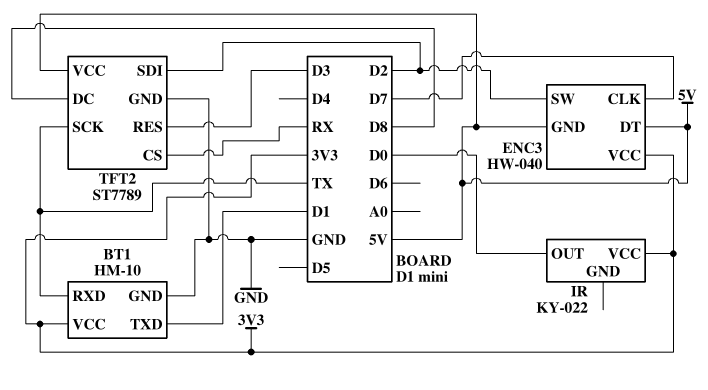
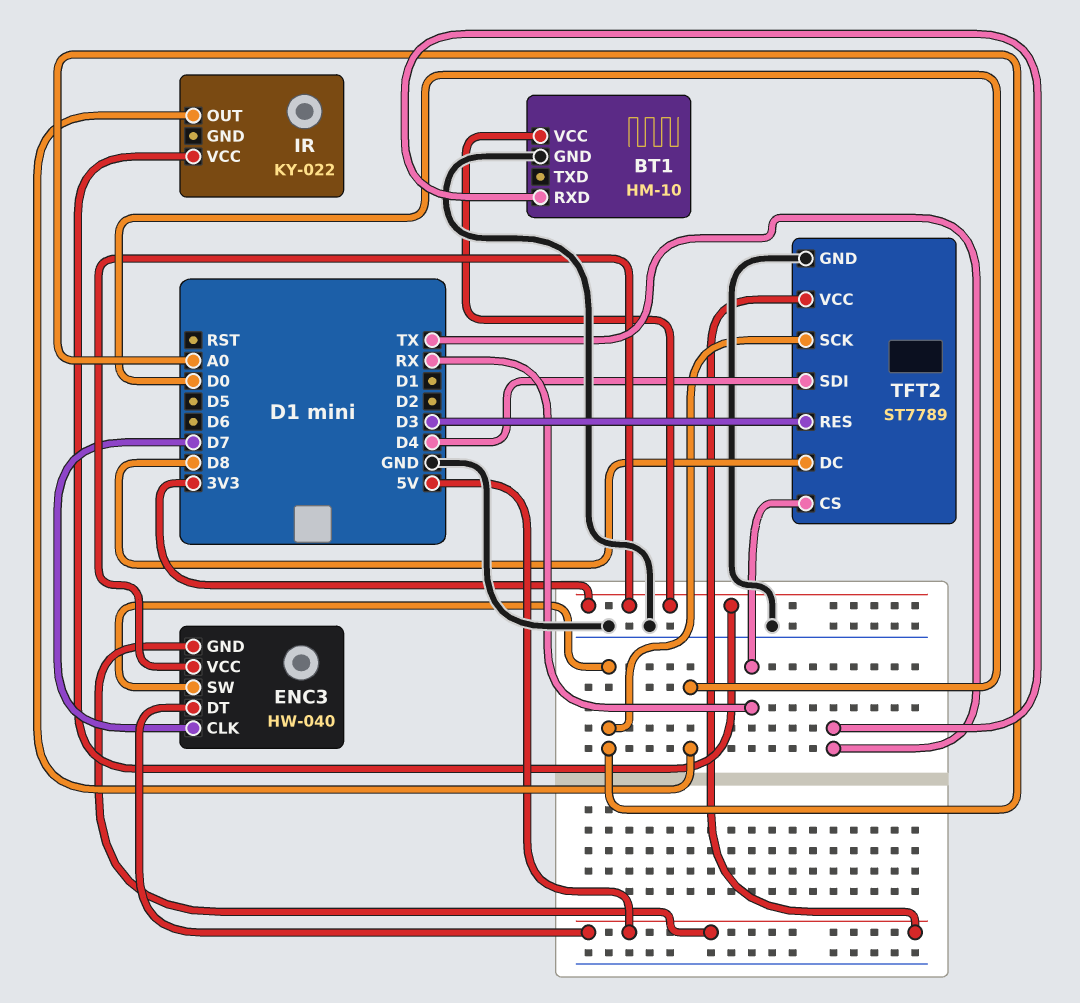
BT1 pin TXD: D1 -> none
ENC3 pin SW: D2 -> A0
TFT2 pin SCK: TX -> A0
TFT2 pin SDI: D2 -> D4

